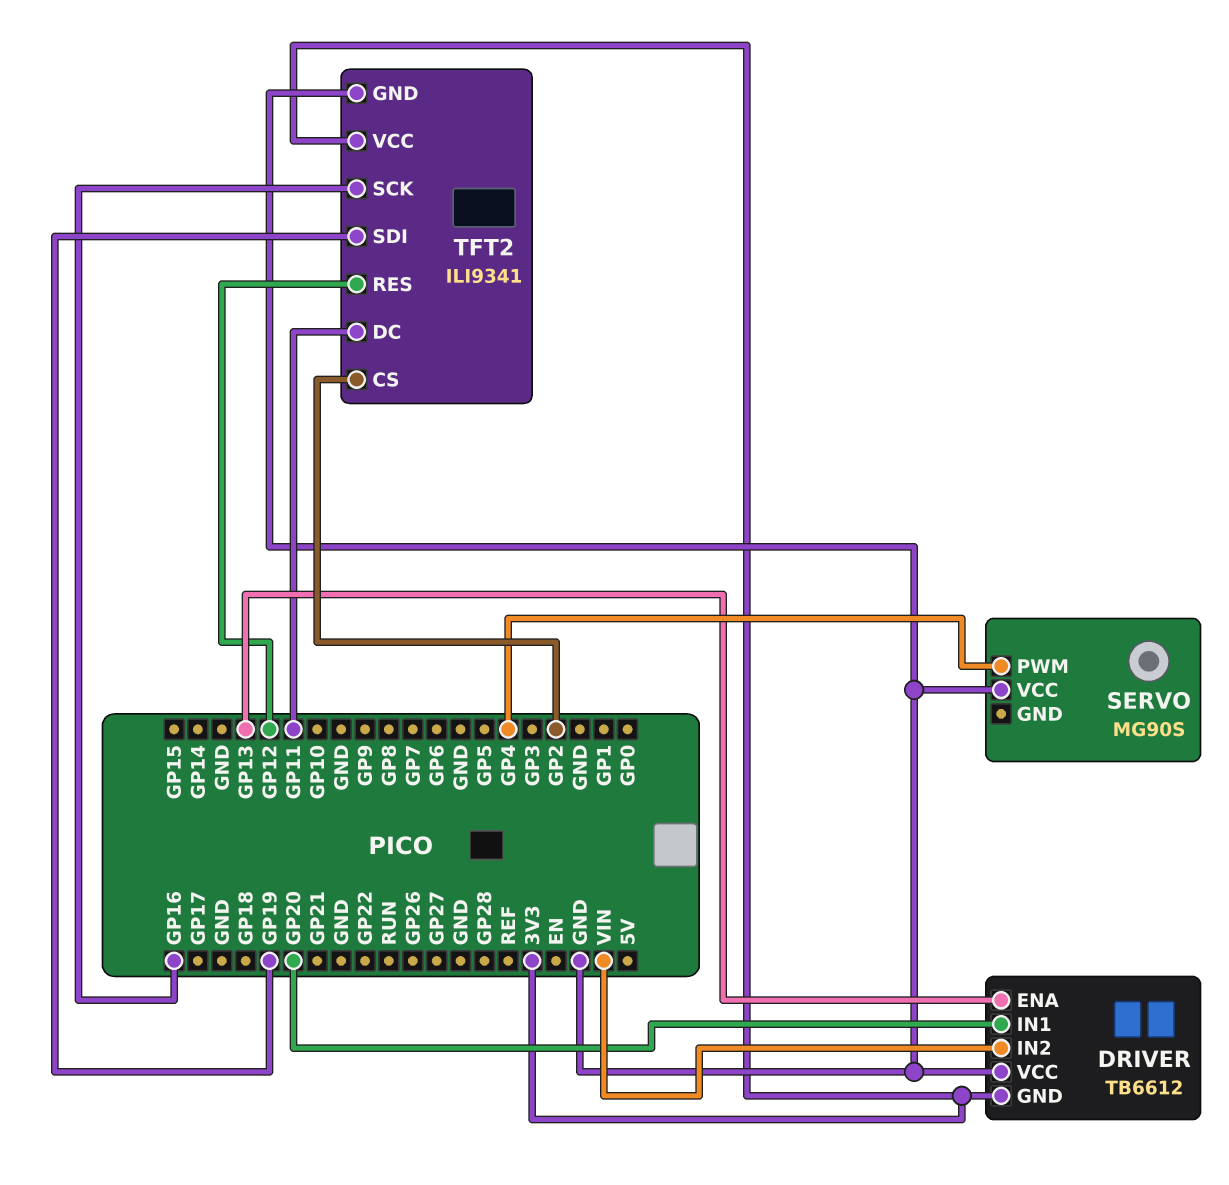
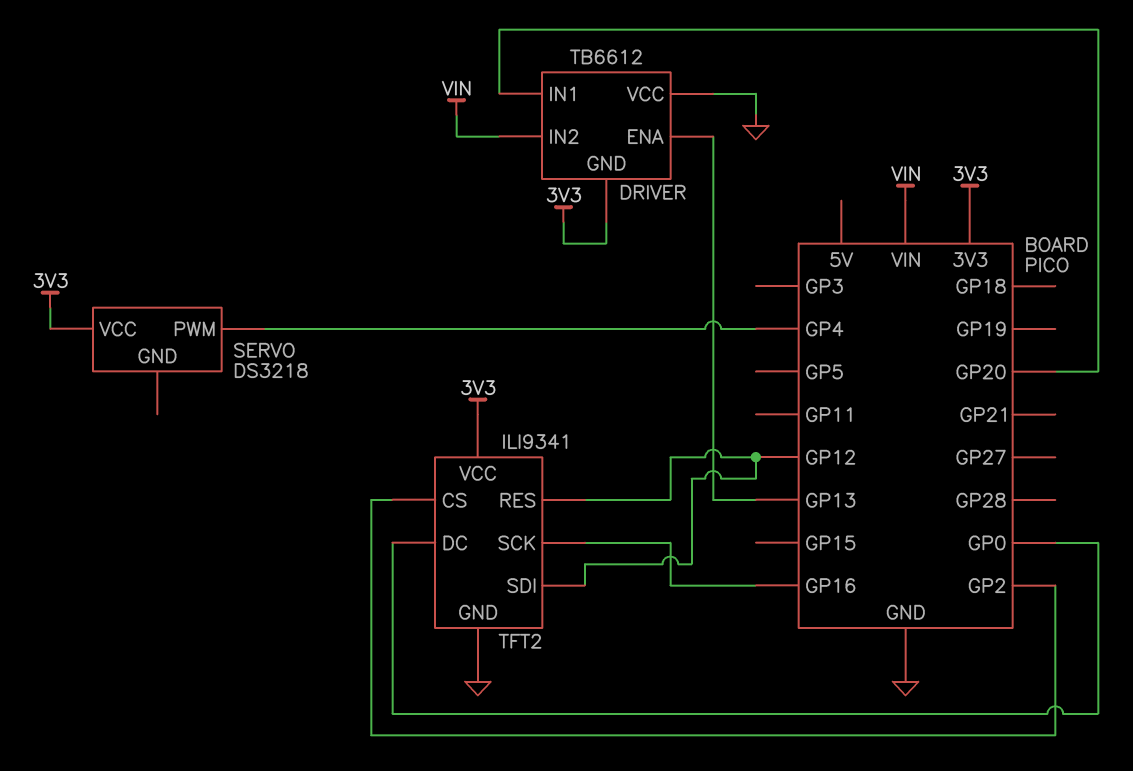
SERVO: MG90S -> DS3218
SERVO pin VCC: GND -> 3V3
TFT2 pin DC: GP11 -> GP0
TFT2 pin SDI: GP19 -> GP12

